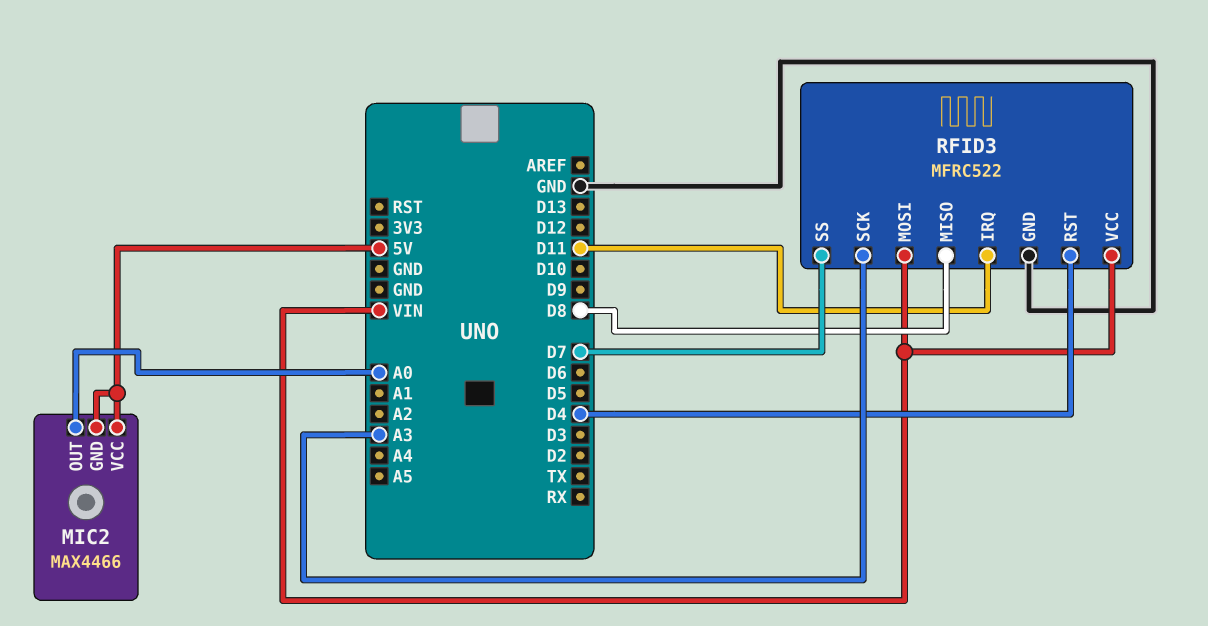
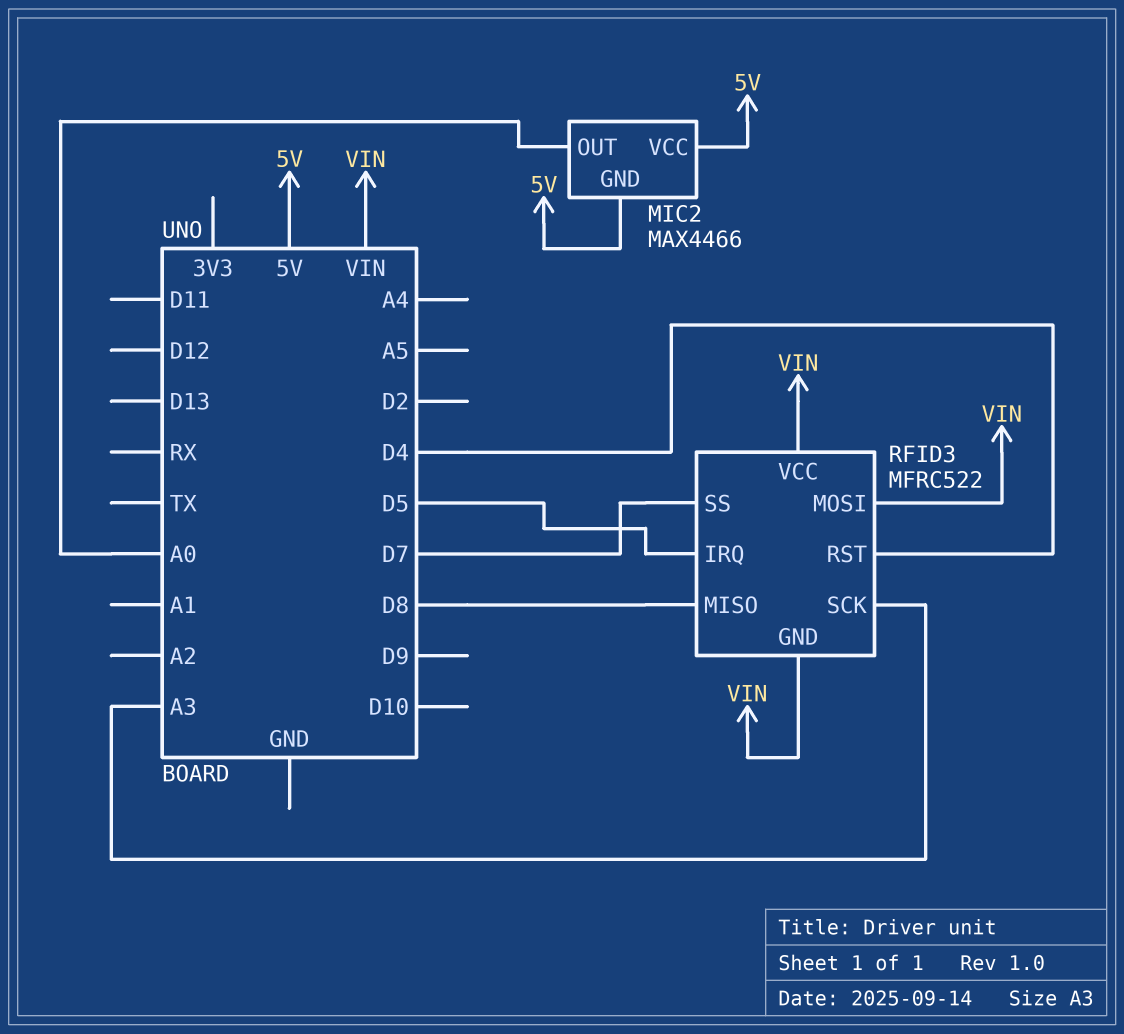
RFID3 pin GND: GND -> VIN
RFID3 pin IRQ: D11 -> D5

